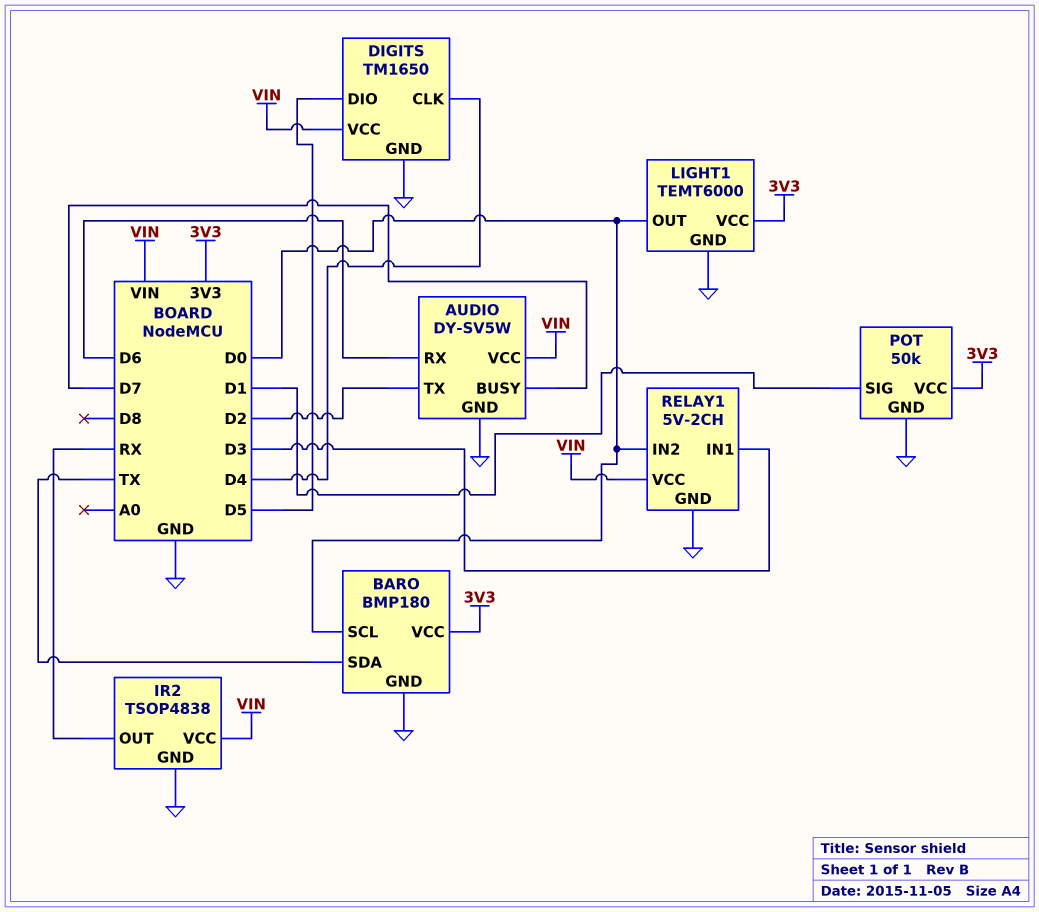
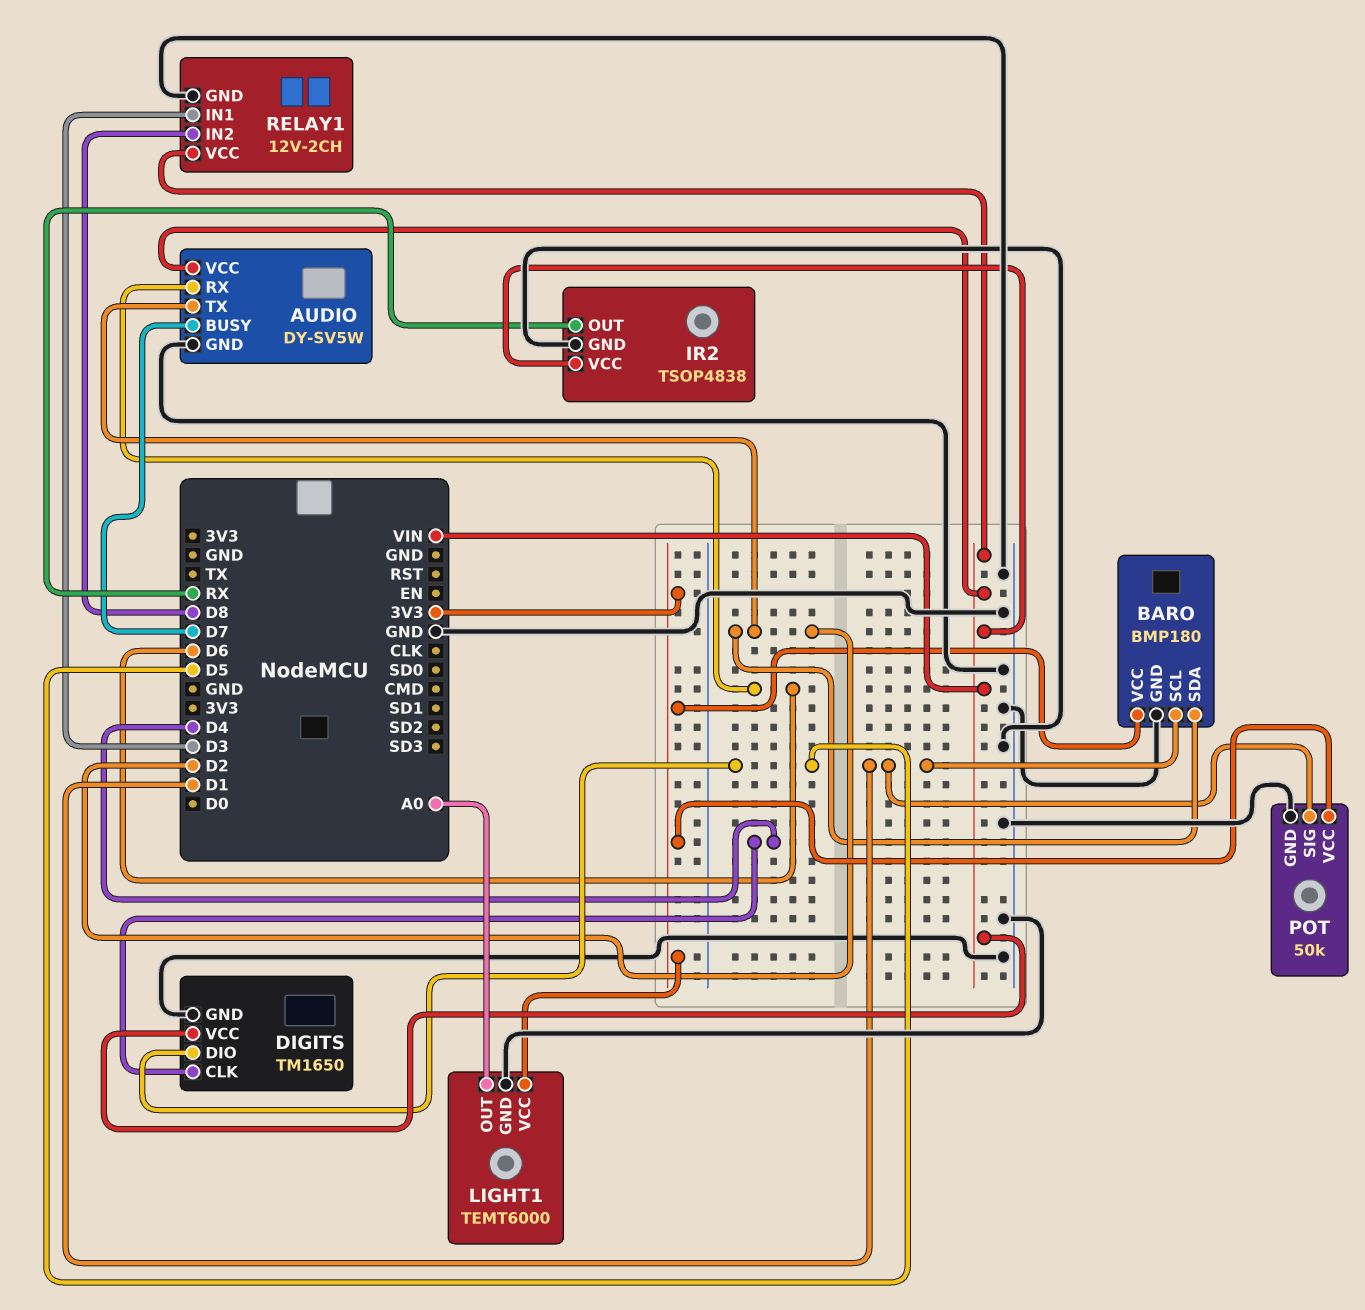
BARO pin SCL: D0 -> D1
BARO pin SDA: TX -> D2
LIGHT1 pin OUT: D0 -> A0
RELAY1: 5V-2CH -> 12V-2CH
RELAY1 pin IN2: D0 -> D8

